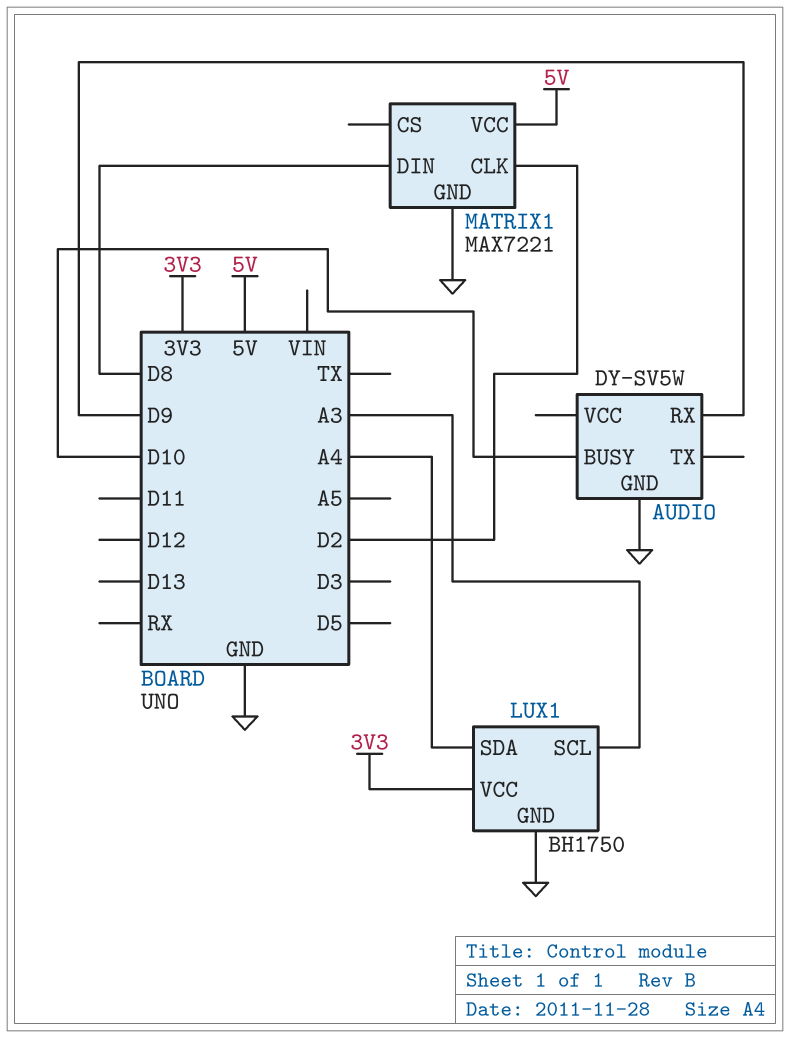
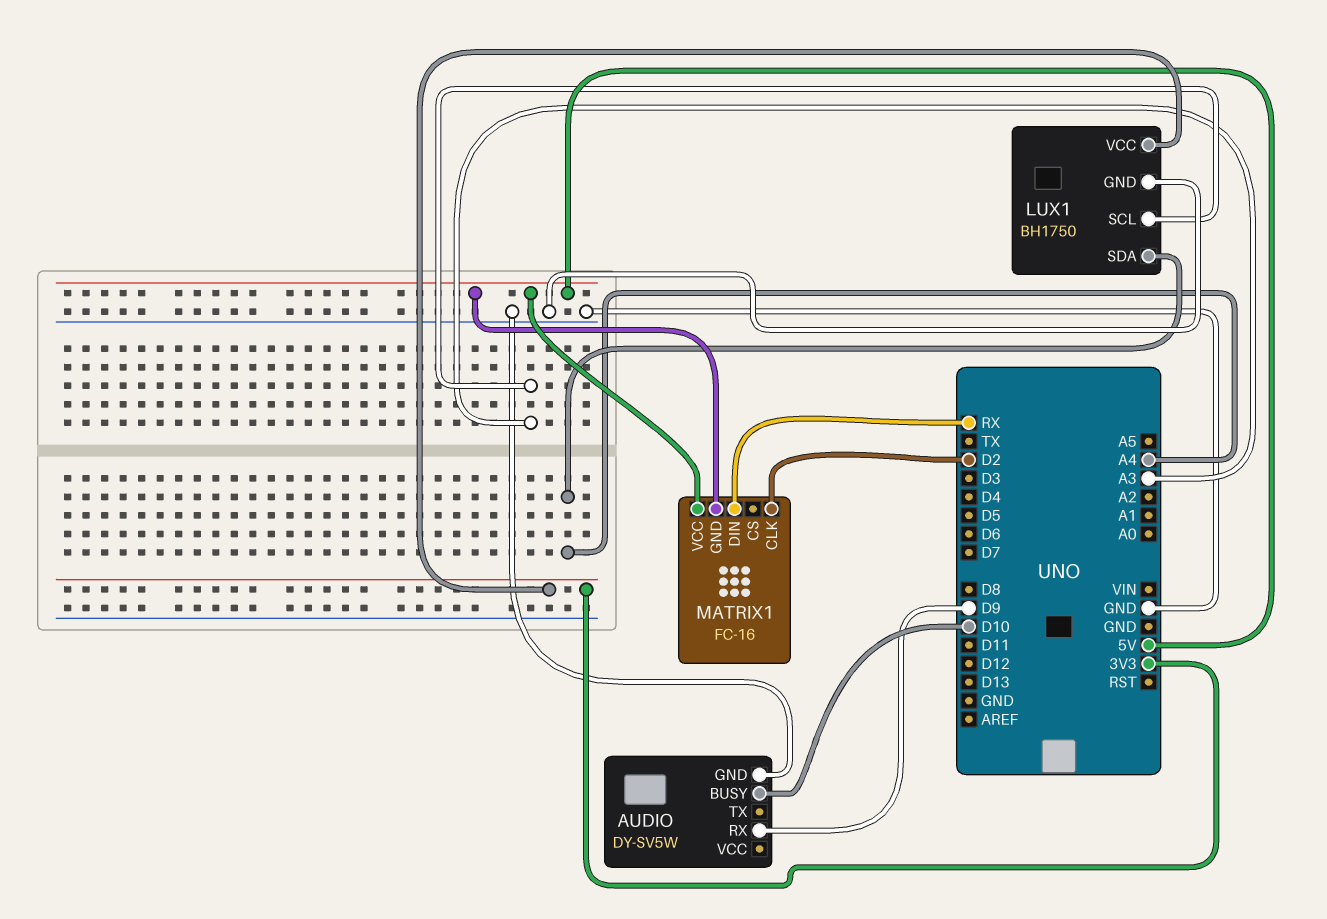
MATRIX1: MAX7221 -> FC-16
MATRIX1 pin DIN: D8 -> RX
MATRIX1 pin GND: GND -> 5V

